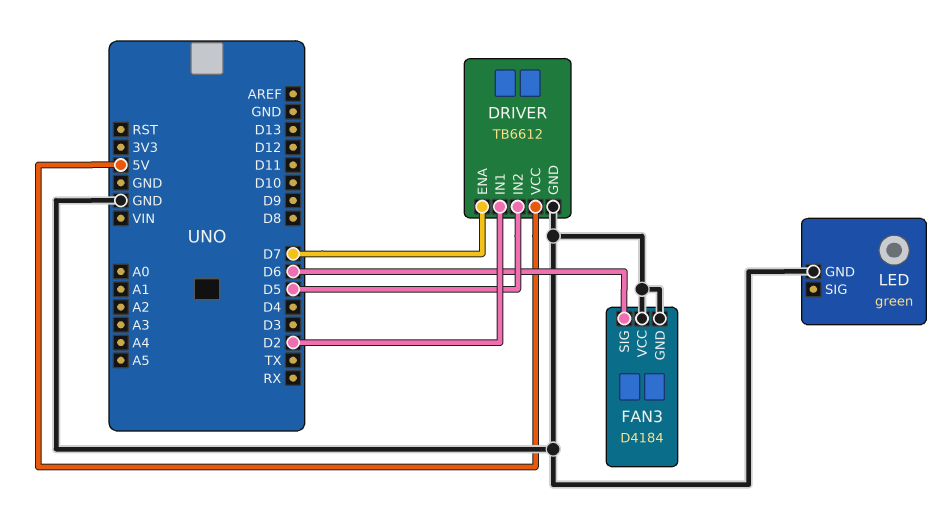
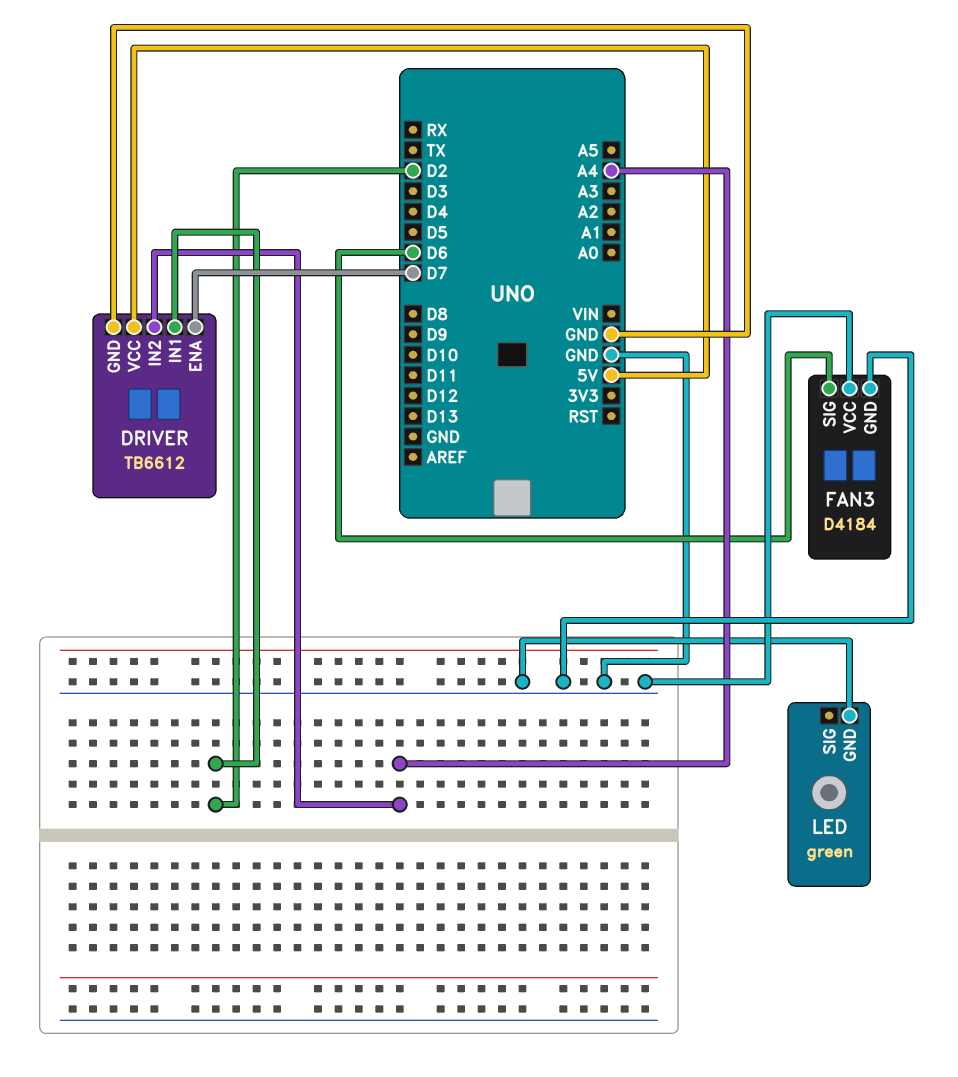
DRIVER pin IN2: D5 -> A4

